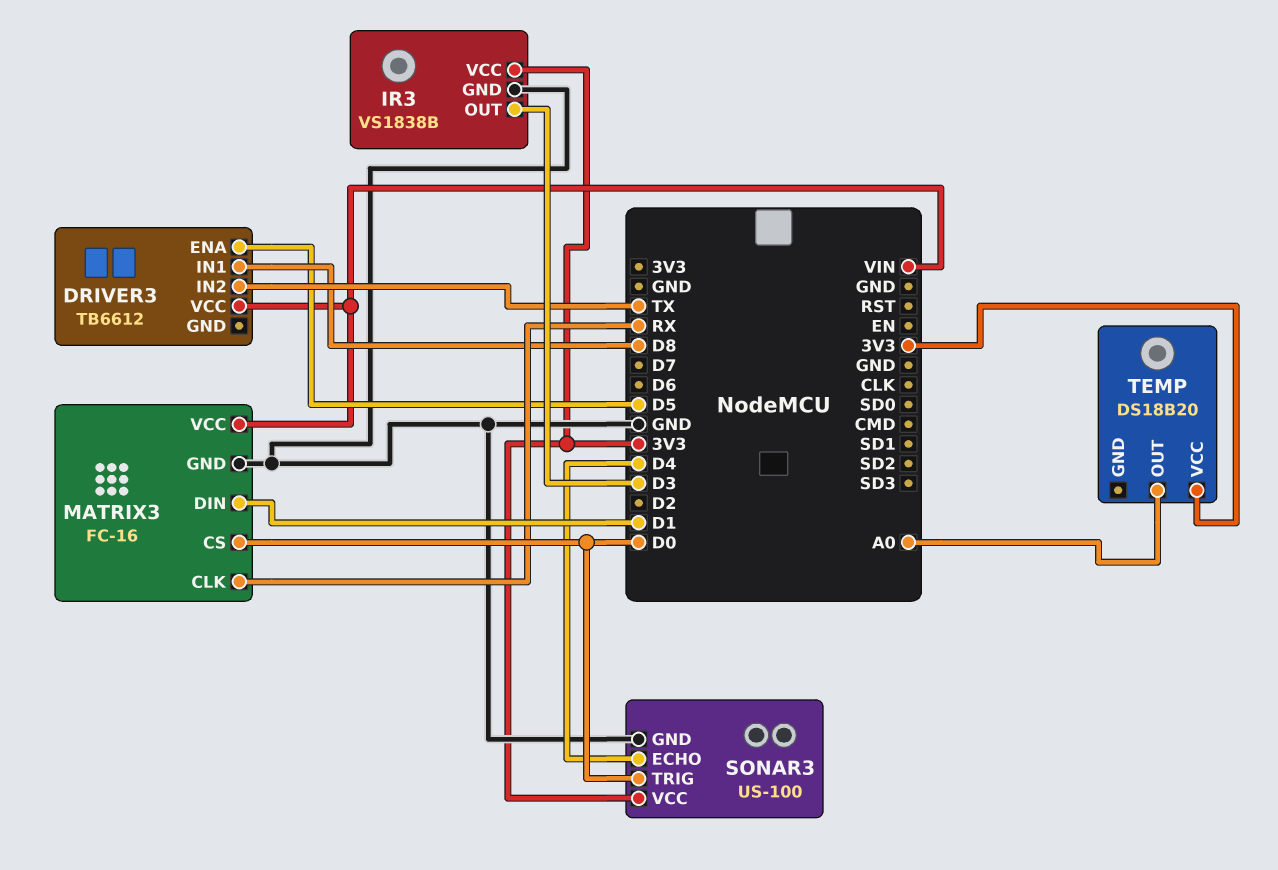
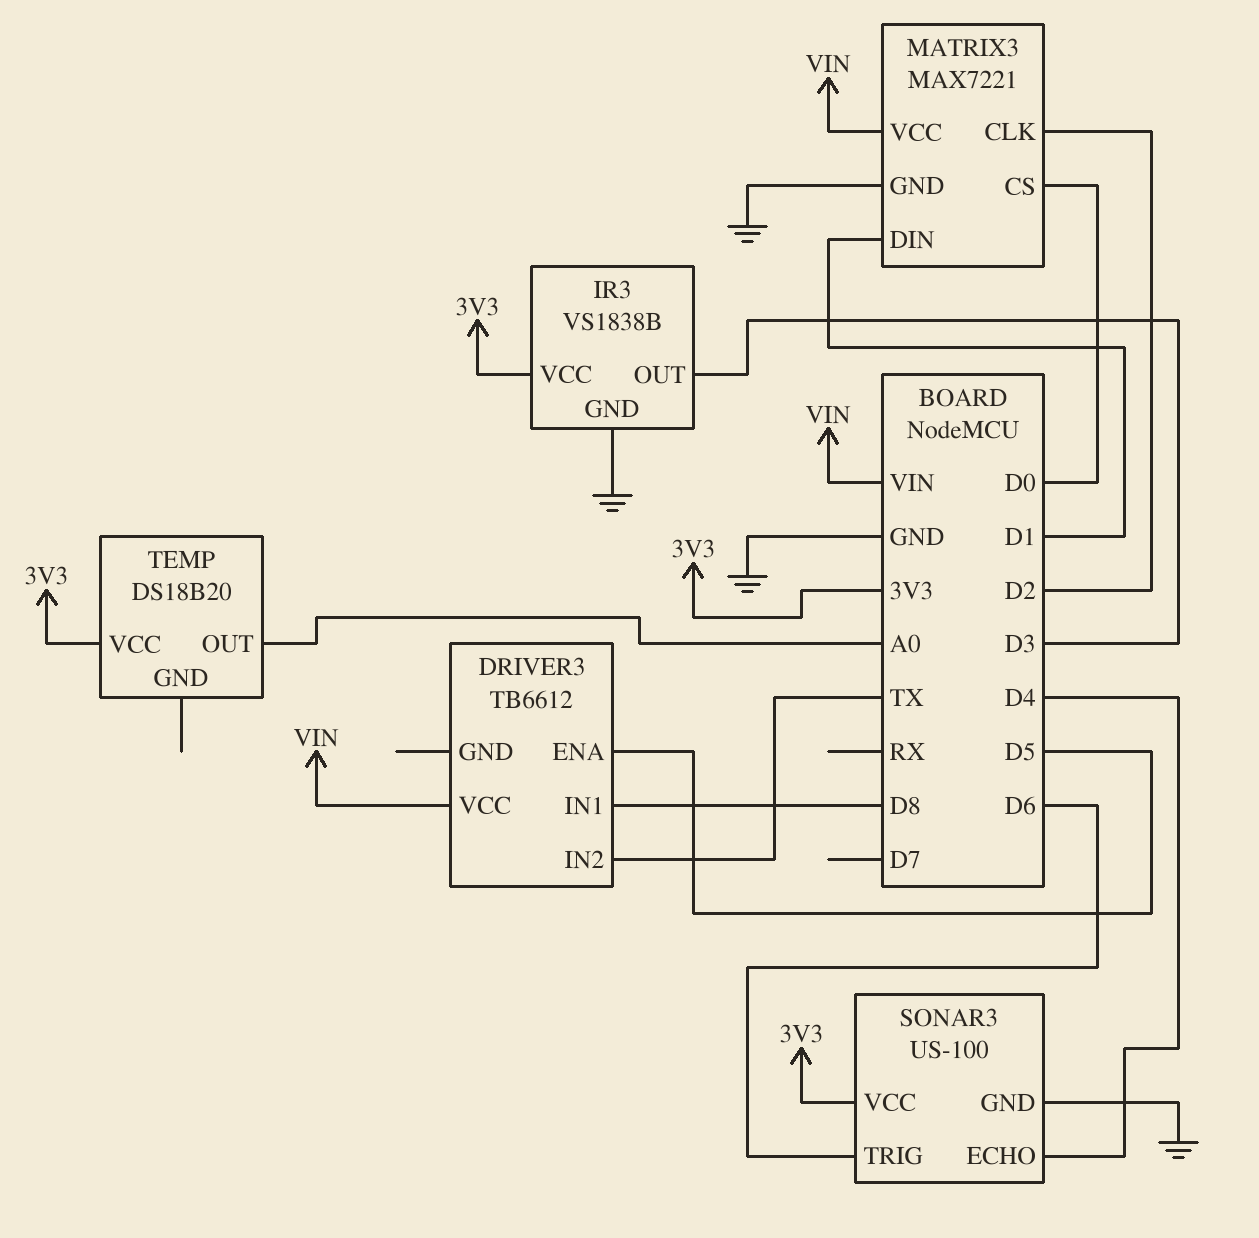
MATRIX3: FC-16 -> MAX7221
MATRIX3 pin CLK: RX -> D2
SONAR3 pin TRIG: D0 -> D6

